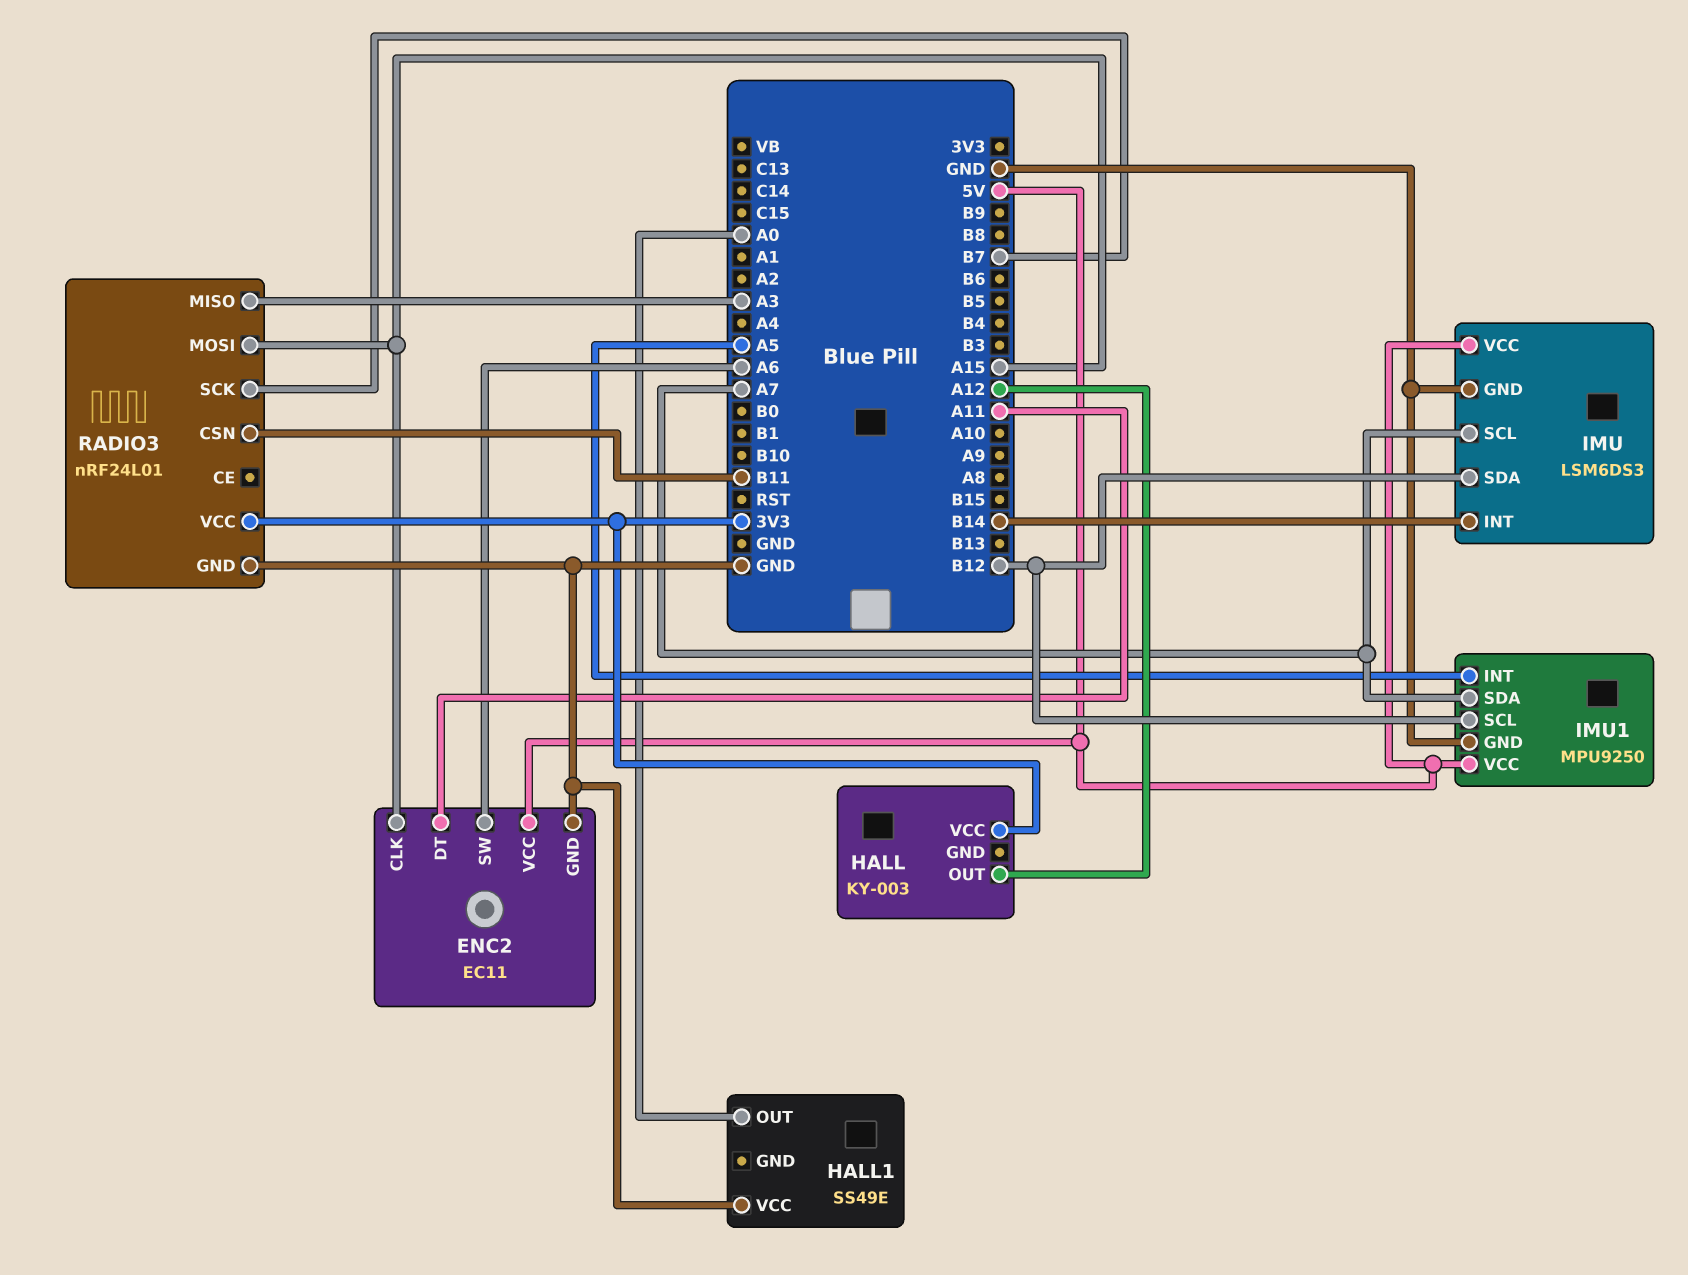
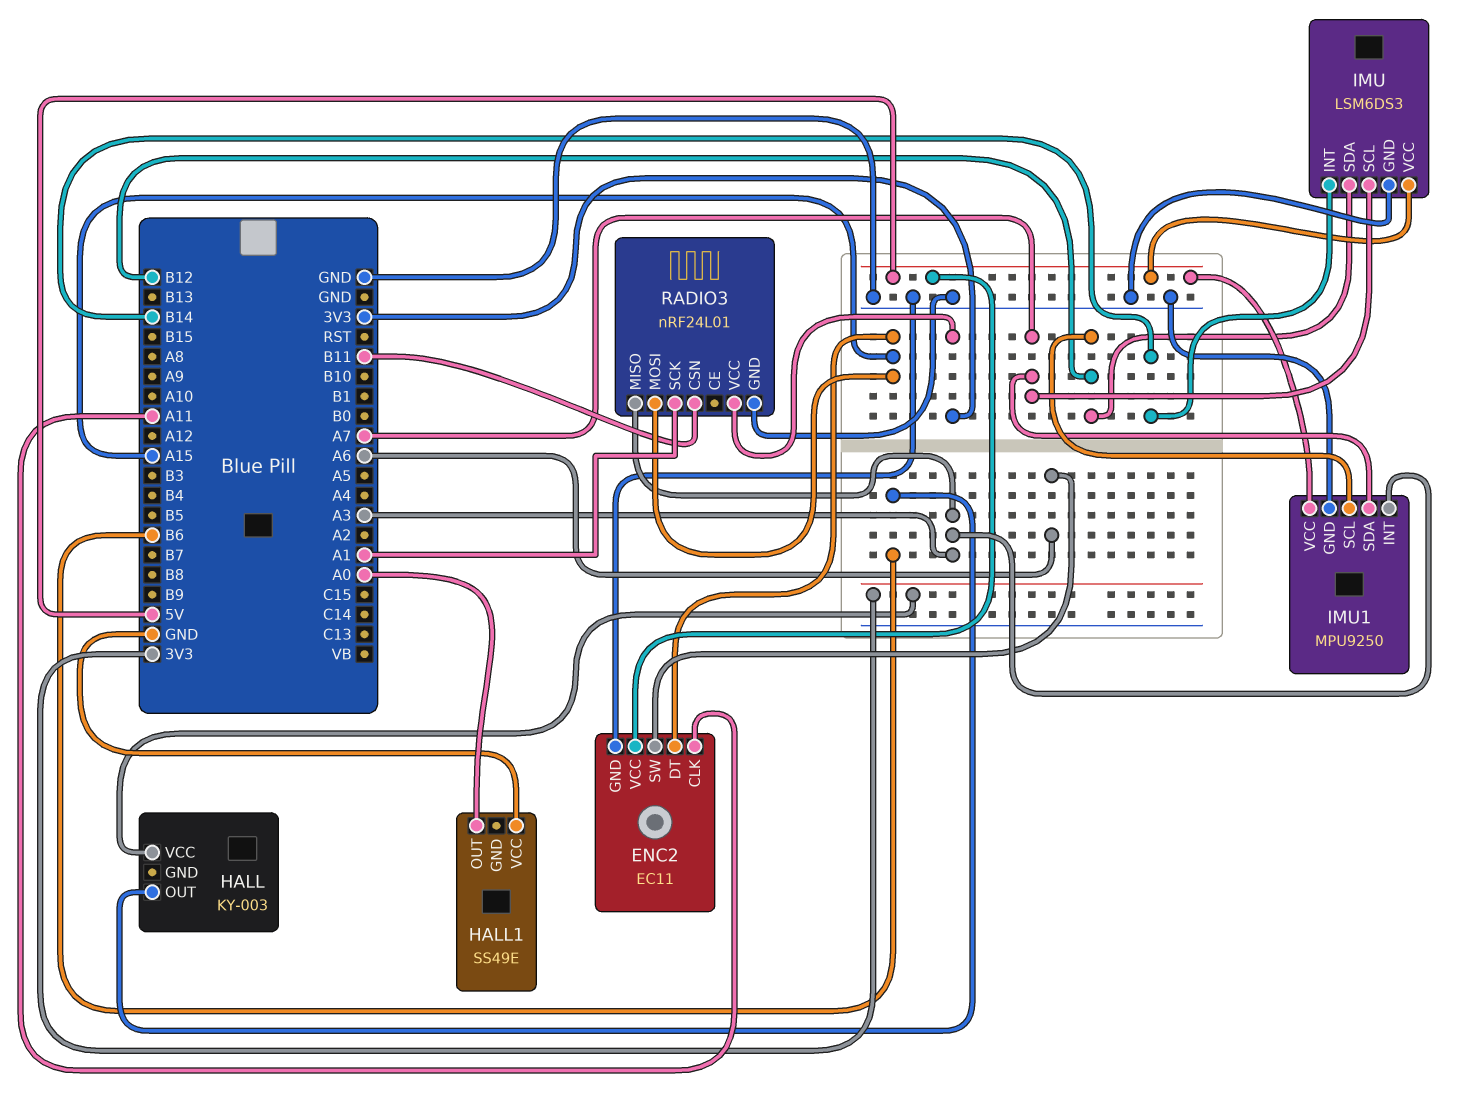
ENC2 pin CLK: A15 -> A11
ENC2 pin DT: A11 -> A15
HALL pin OUT: A12 -> B6
IMU1 pin INT: A5 -> A3
RADIO3 pin SCK: B7 -> A1

